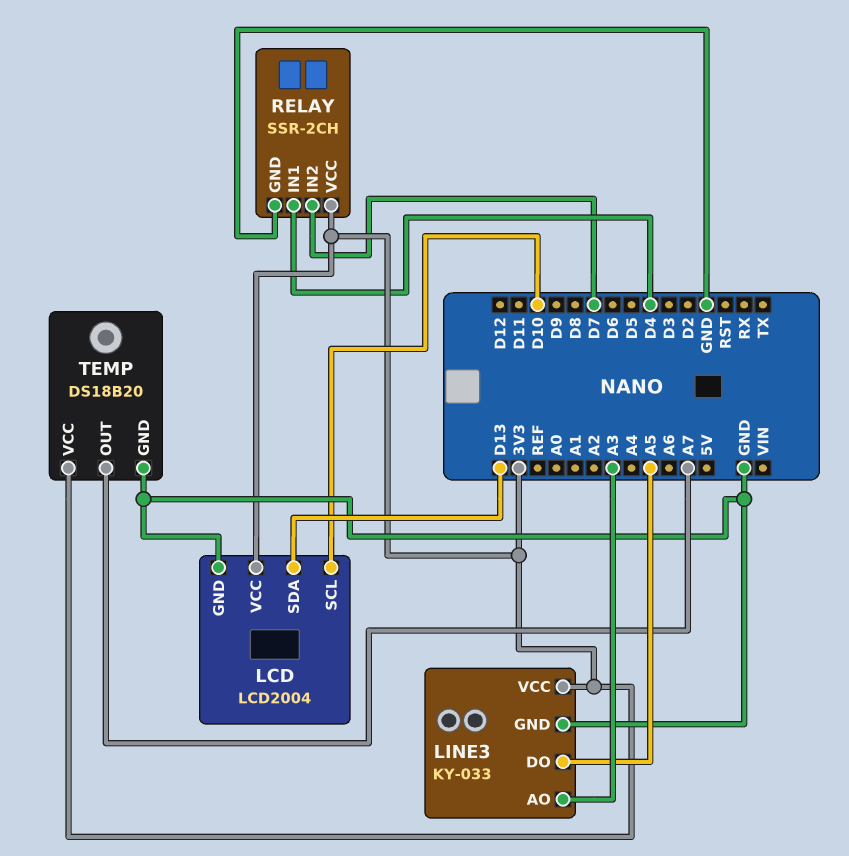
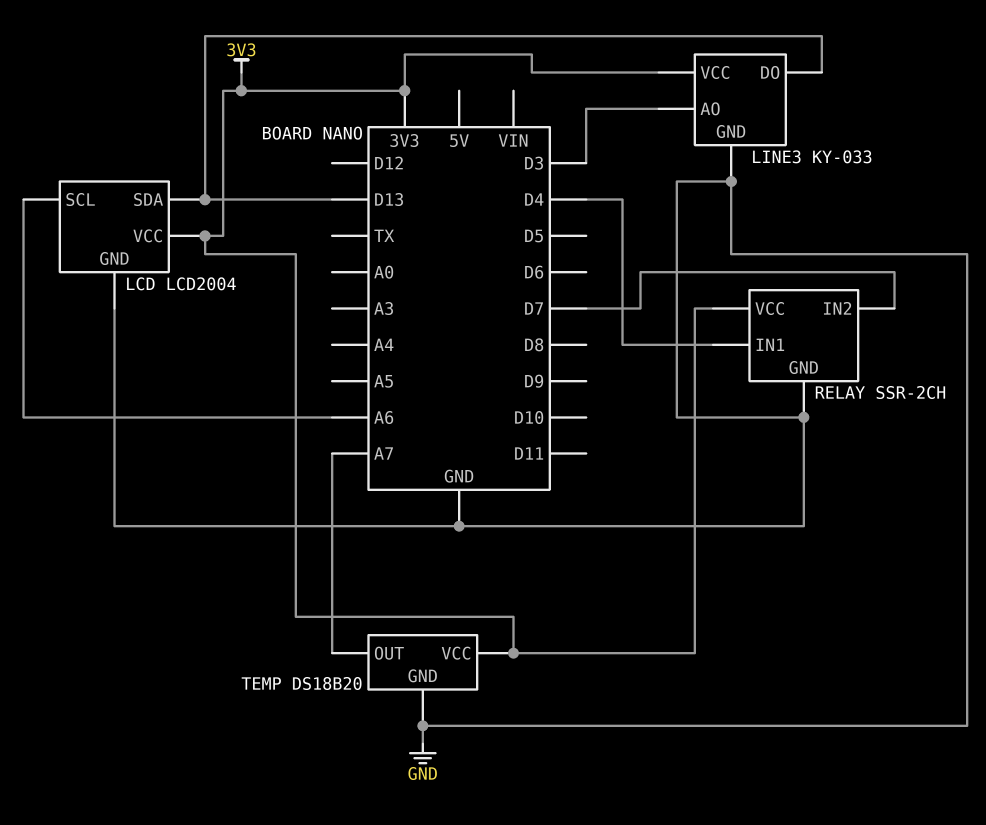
LCD pin SCL: D10 -> A6
LINE3 pin AO: A3 -> D3
LINE3 pin DO: A5 -> D13

